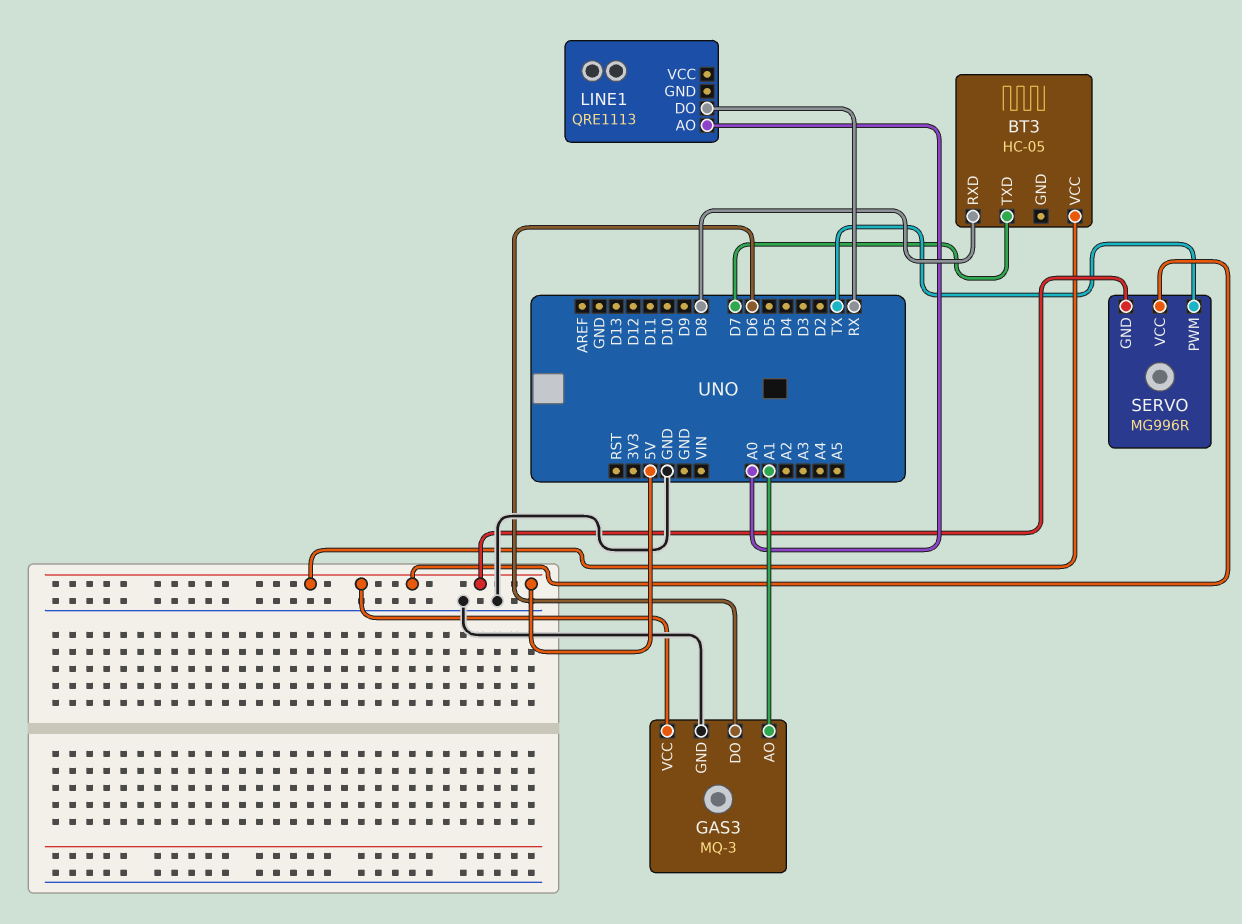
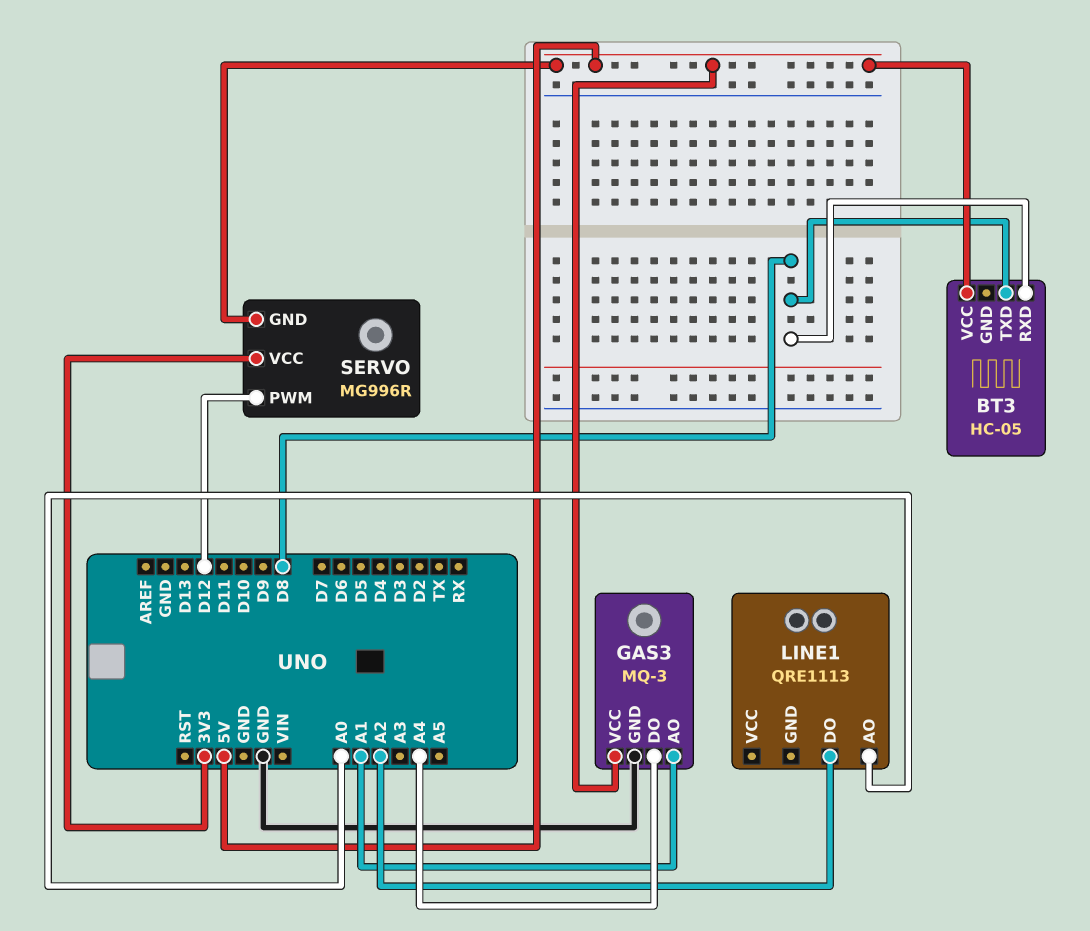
BT3 pin TXD: D7 -> D8
GAS3 pin DO: D6 -> A4
LINE1 pin DO: RX -> A2
SERVO pin PWM: TX -> D12
SERVO pin VCC: 5V -> 3V3

